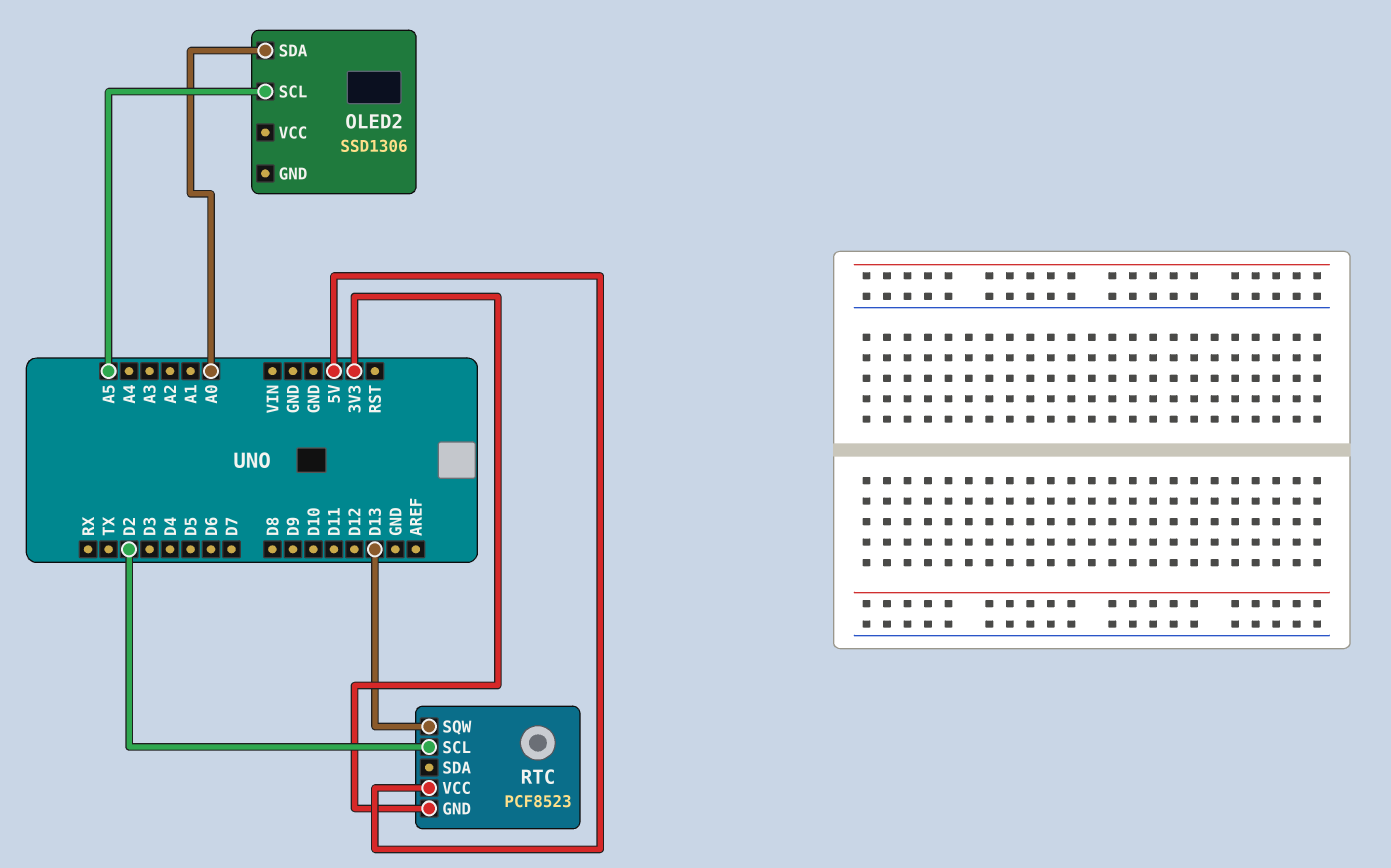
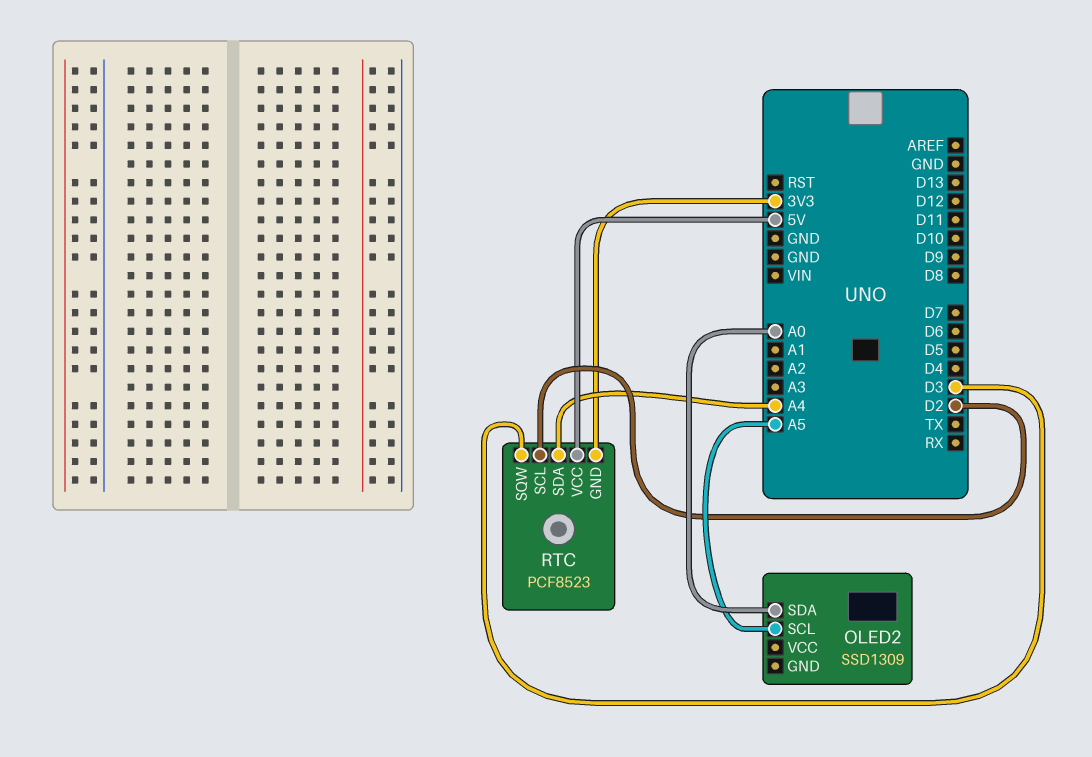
OLED2: SSD1306 -> SSD1309
RTC pin SDA: none -> A4
RTC pin SQW: D13 -> D3

